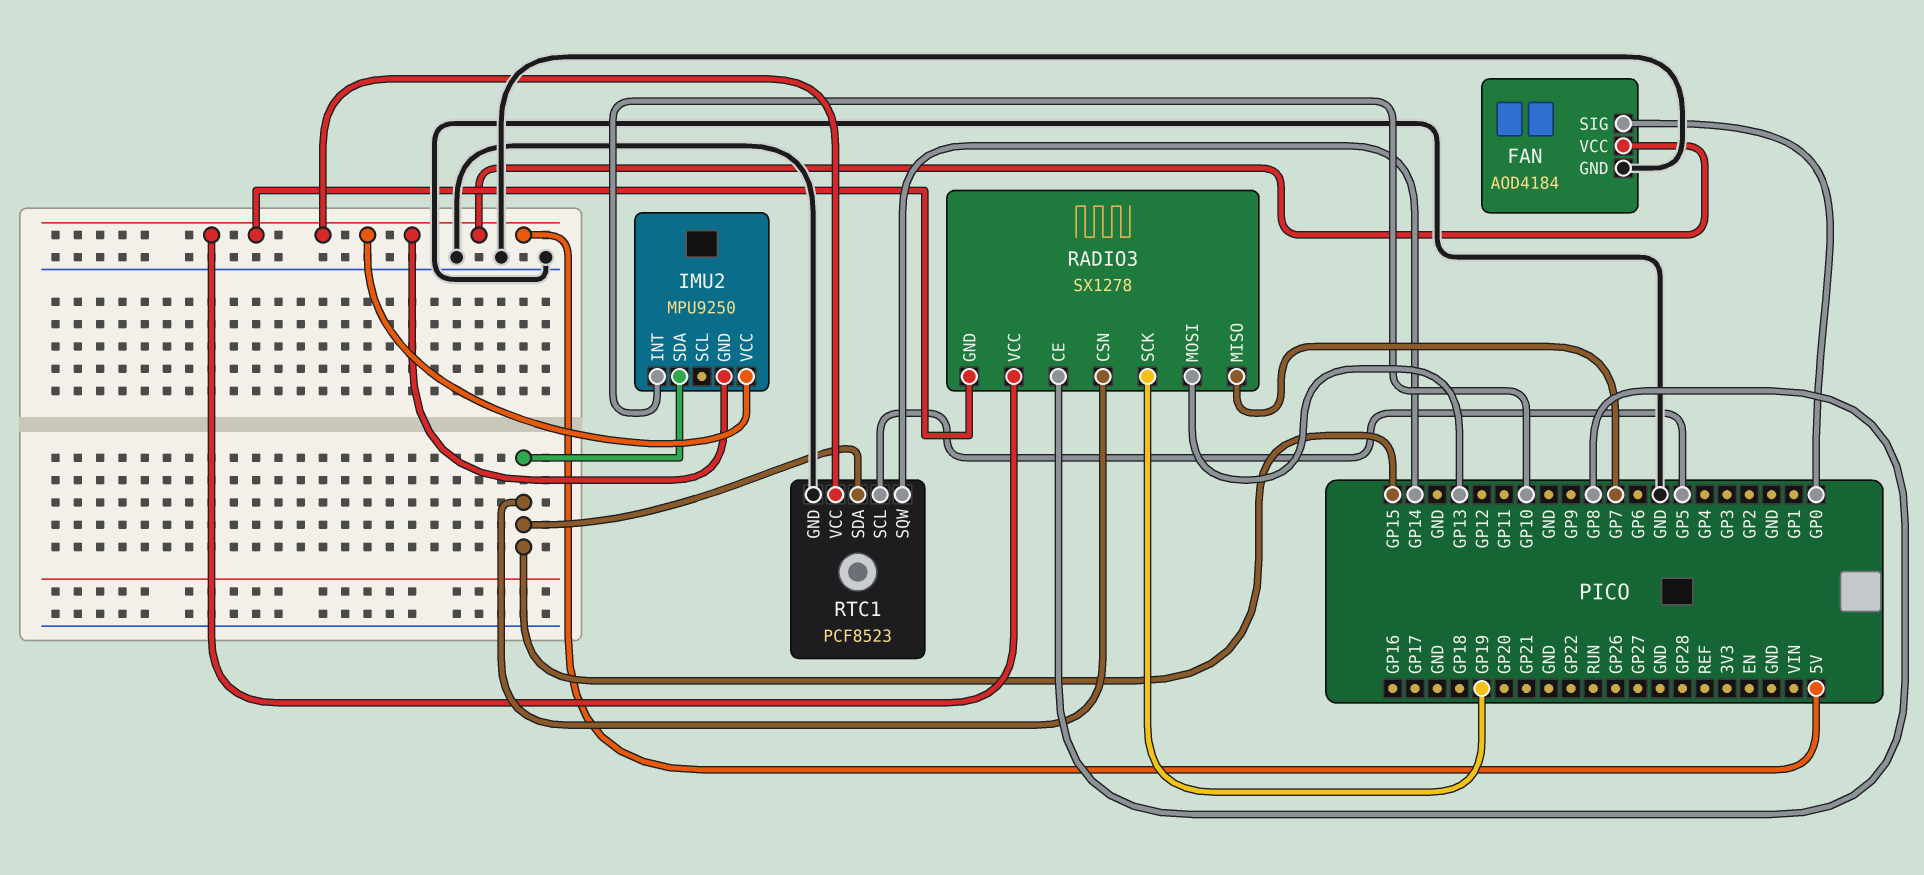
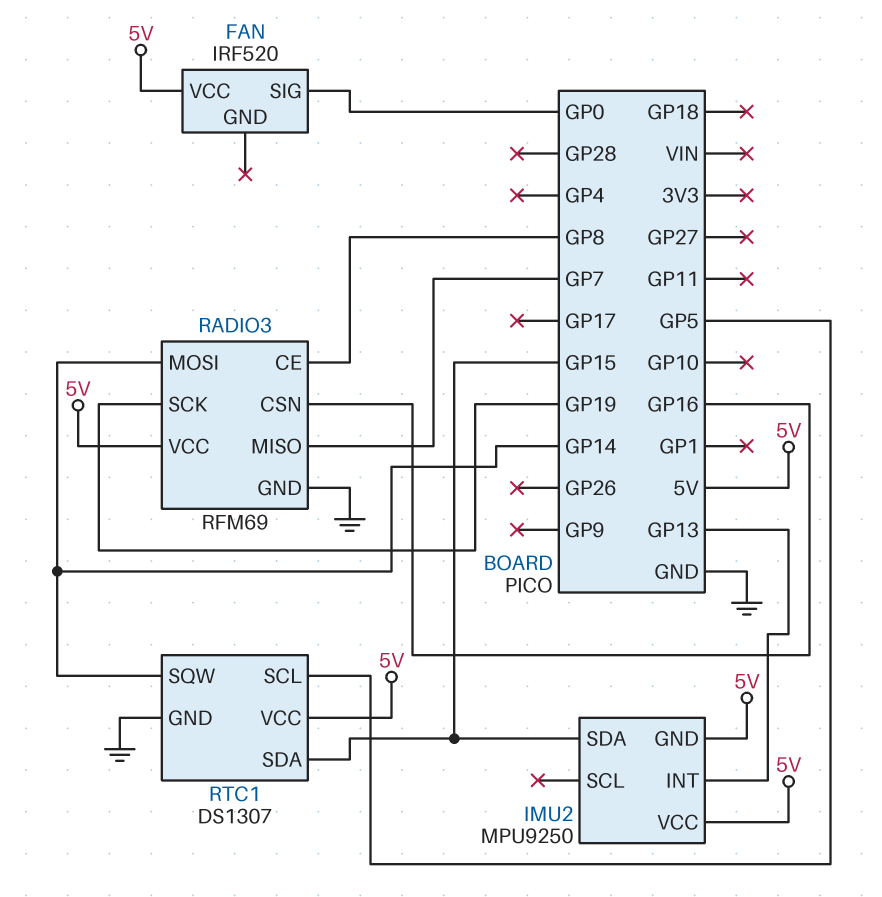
FAN: AOD4184 -> IRF520
FAN pin GND: GND -> none
IMU2 pin INT: GP10 -> GP13
RADIO3: SX1278 -> RFM69
RADIO3 pin CSN: GP15 -> GP16
RADIO3 pin GND: 5V -> GND
RADIO3 pin MOSI: GP13 -> GP14
RTC1: PCF8523 -> DS1307

